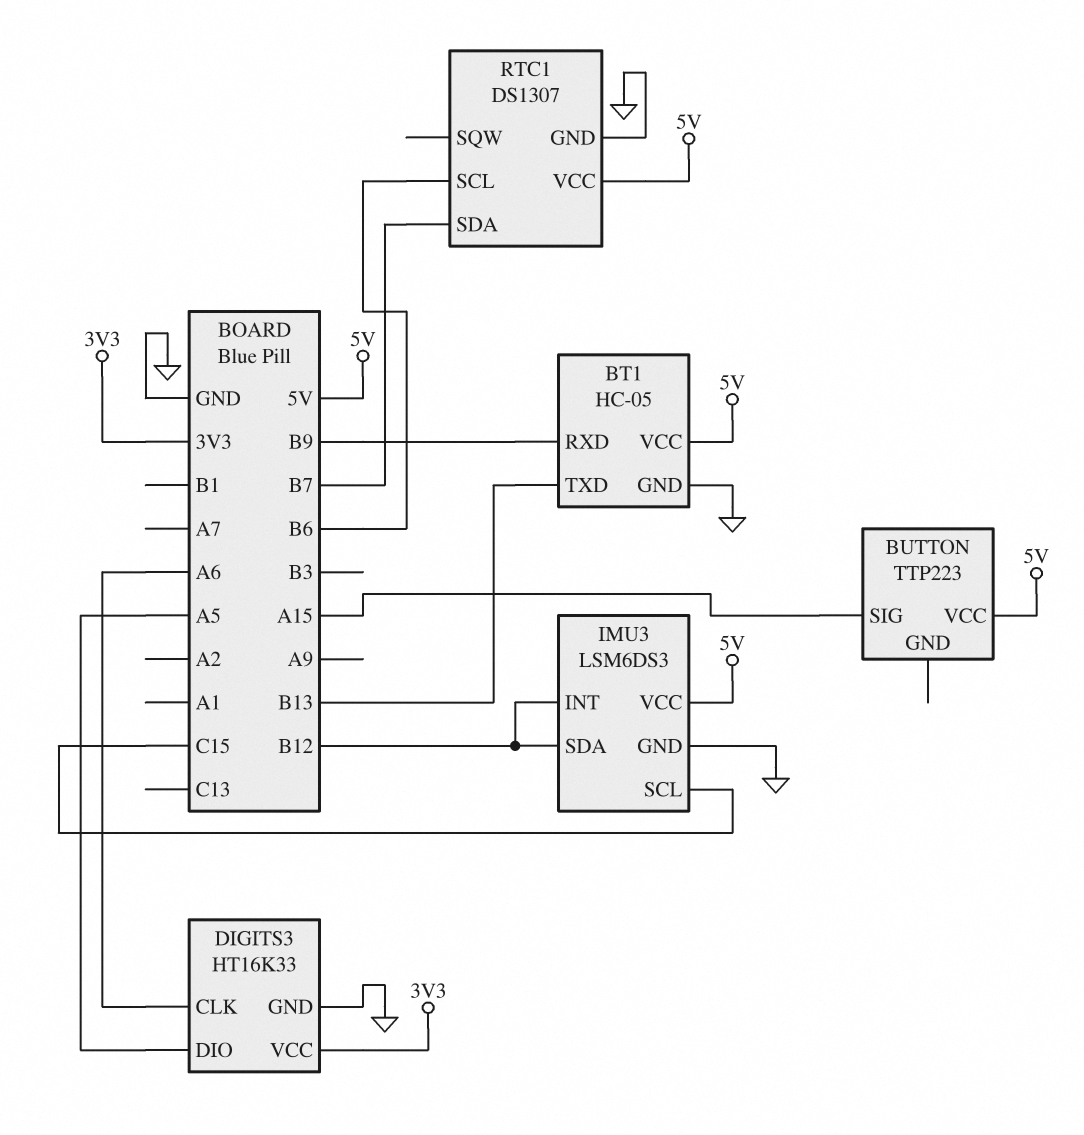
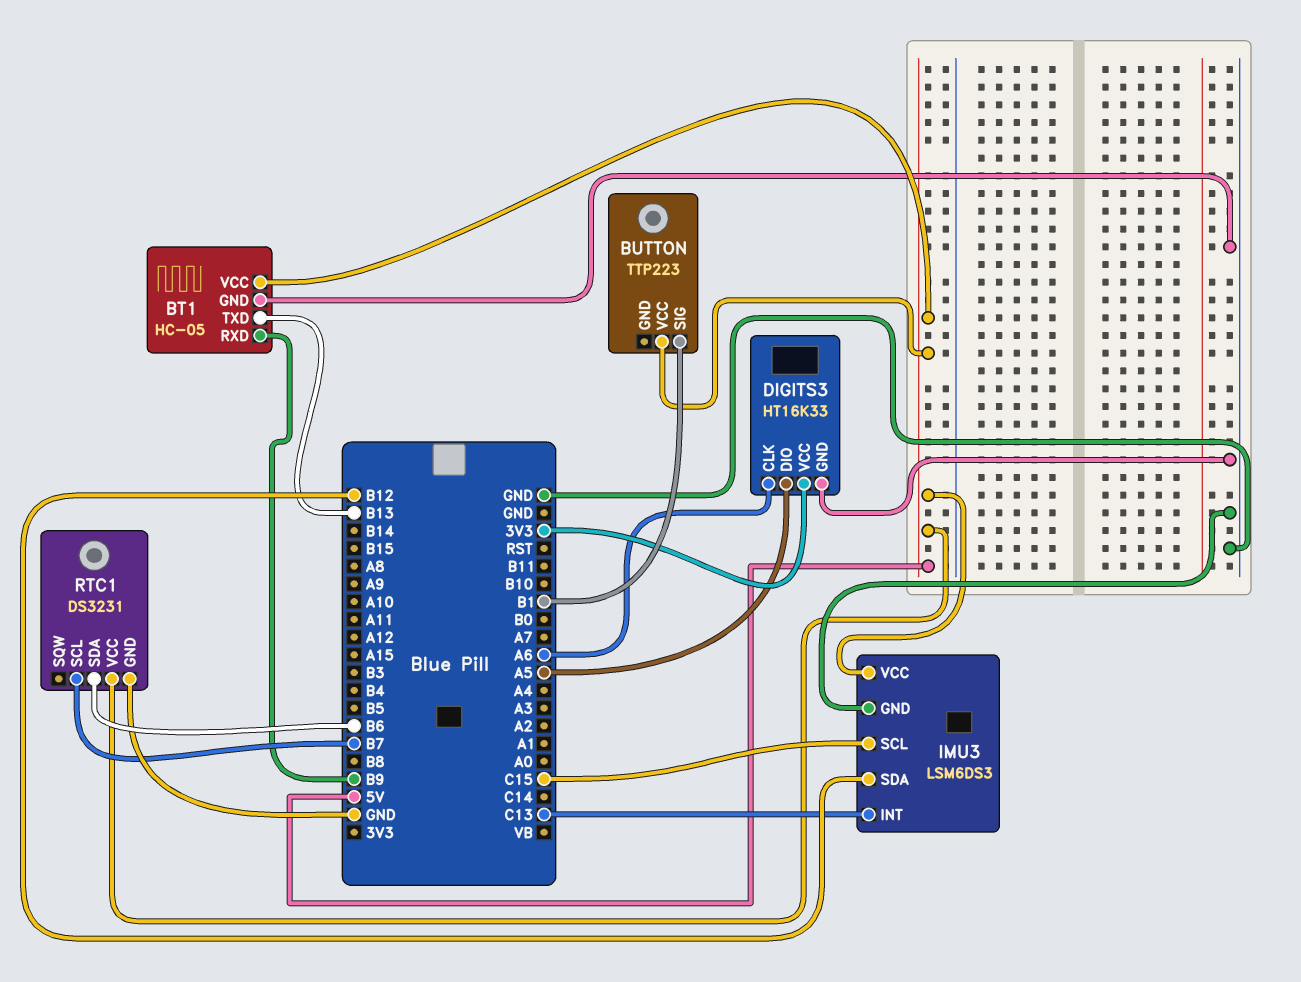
BUTTON pin SIG: A15 -> B1
IMU3 pin INT: B12 -> C13
RTC1: DS1307 -> DS3231
RTC1 pin SCL: B6 -> B7
RTC1 pin SDA: B7 -> B6

